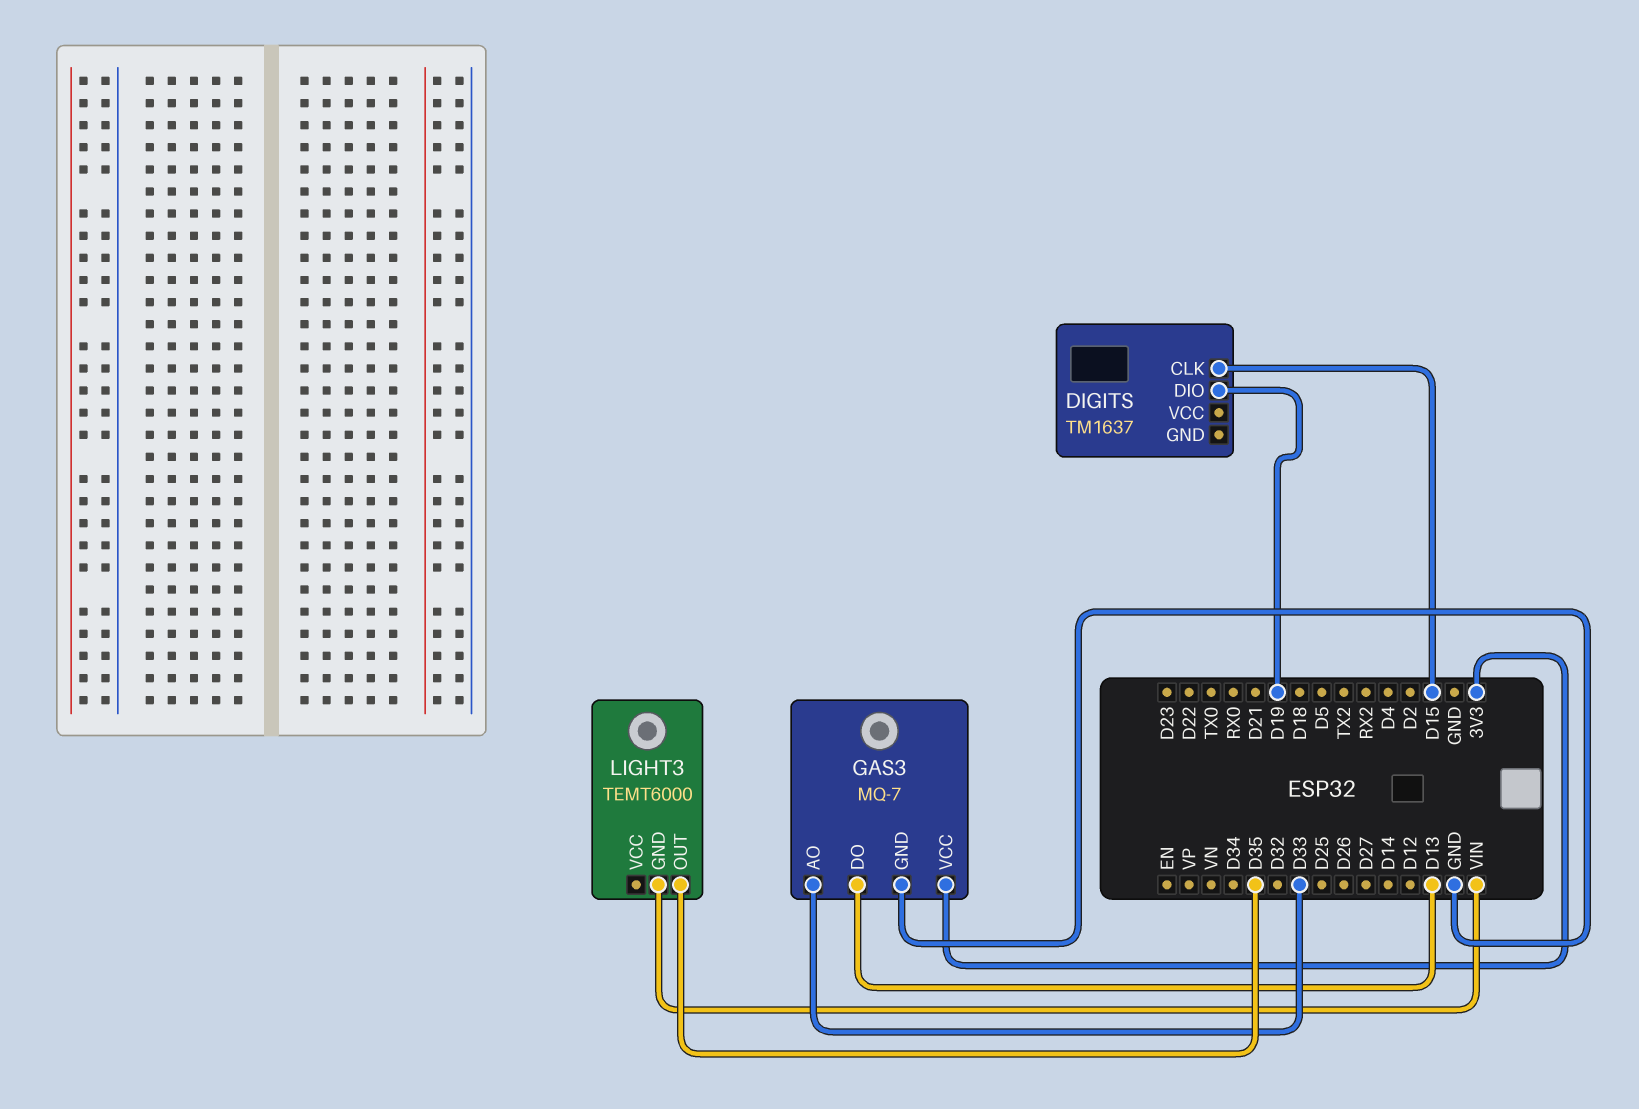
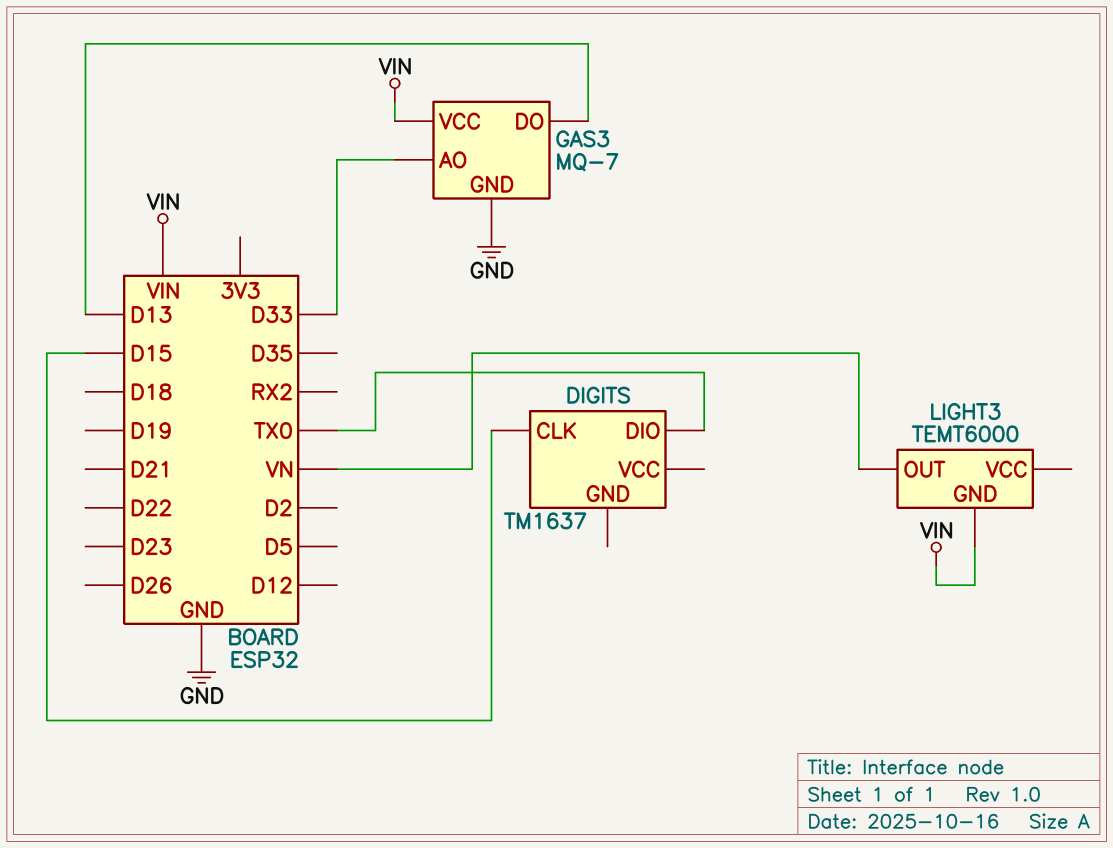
DIGITS pin DIO: D19 -> TX0
GAS3 pin VCC: 3V3 -> VIN
LIGHT3 pin OUT: D35 -> VN

